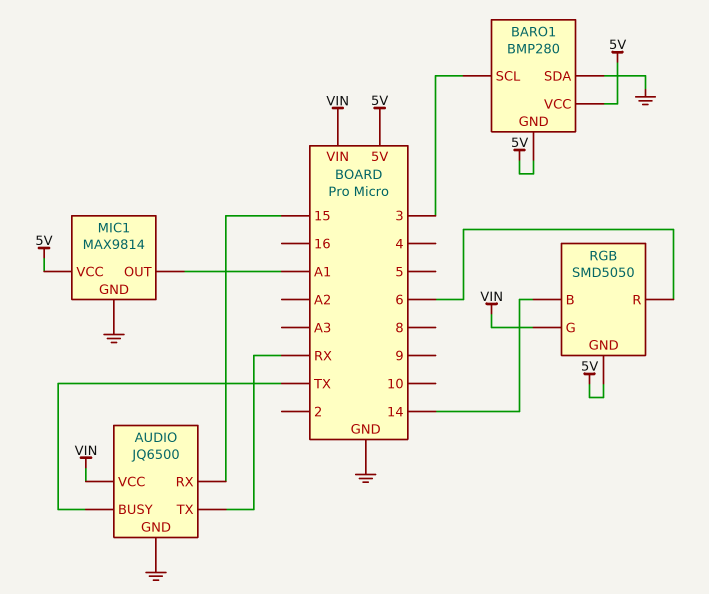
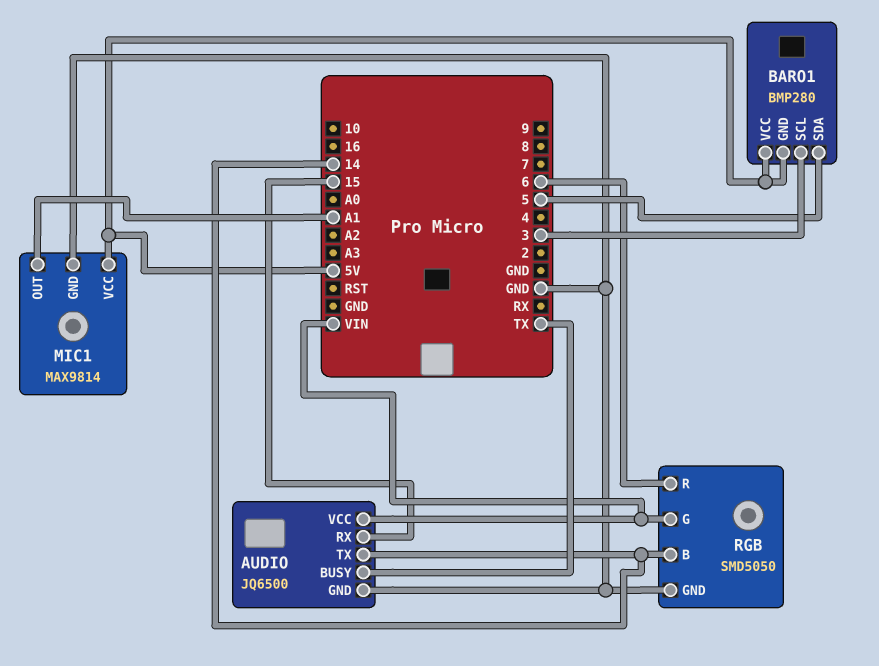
AUDIO pin TX: RX -> 14
BARO1 pin SDA: GND -> 5
RGB pin GND: 5V -> GND

